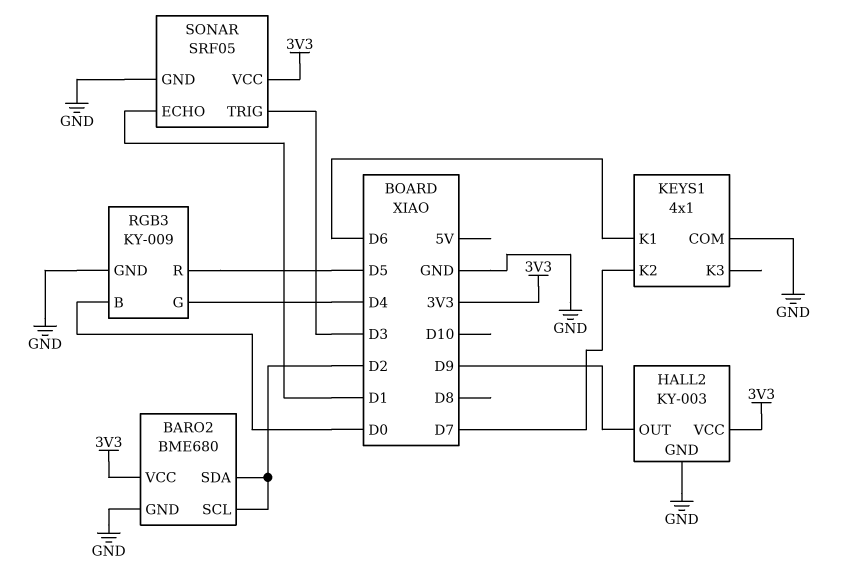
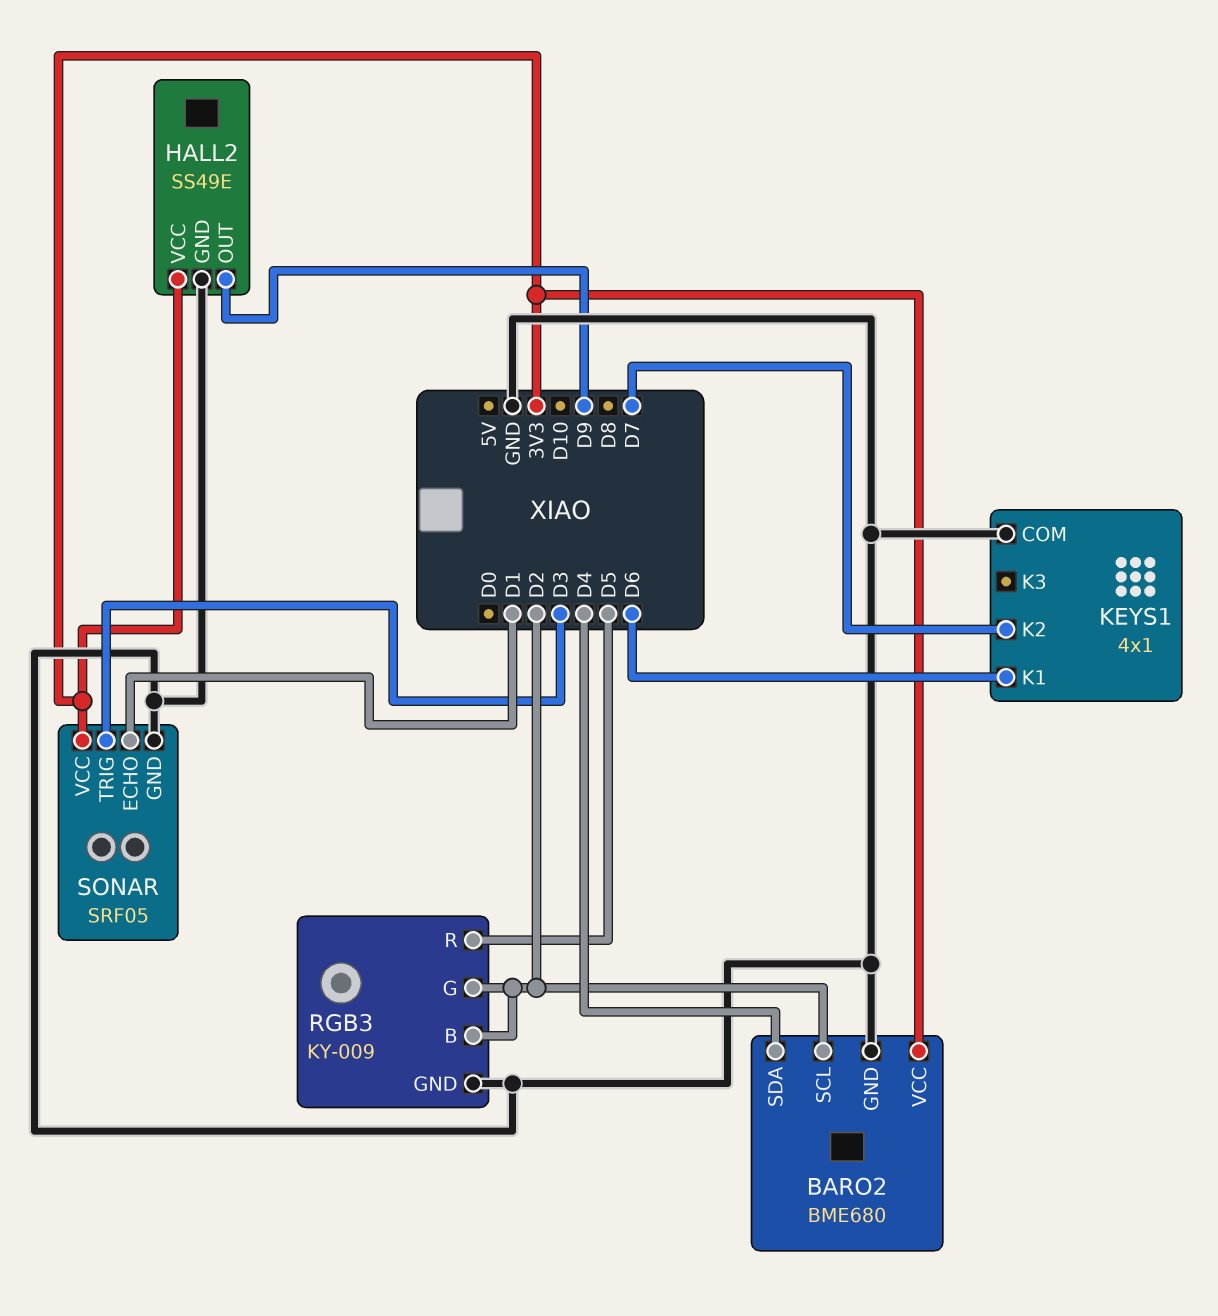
BARO2 pin SDA: D2 -> D4
HALL2: KY-003 -> SS49E
RGB3 pin B: D0 -> D2
RGB3 pin G: D4 -> D2

